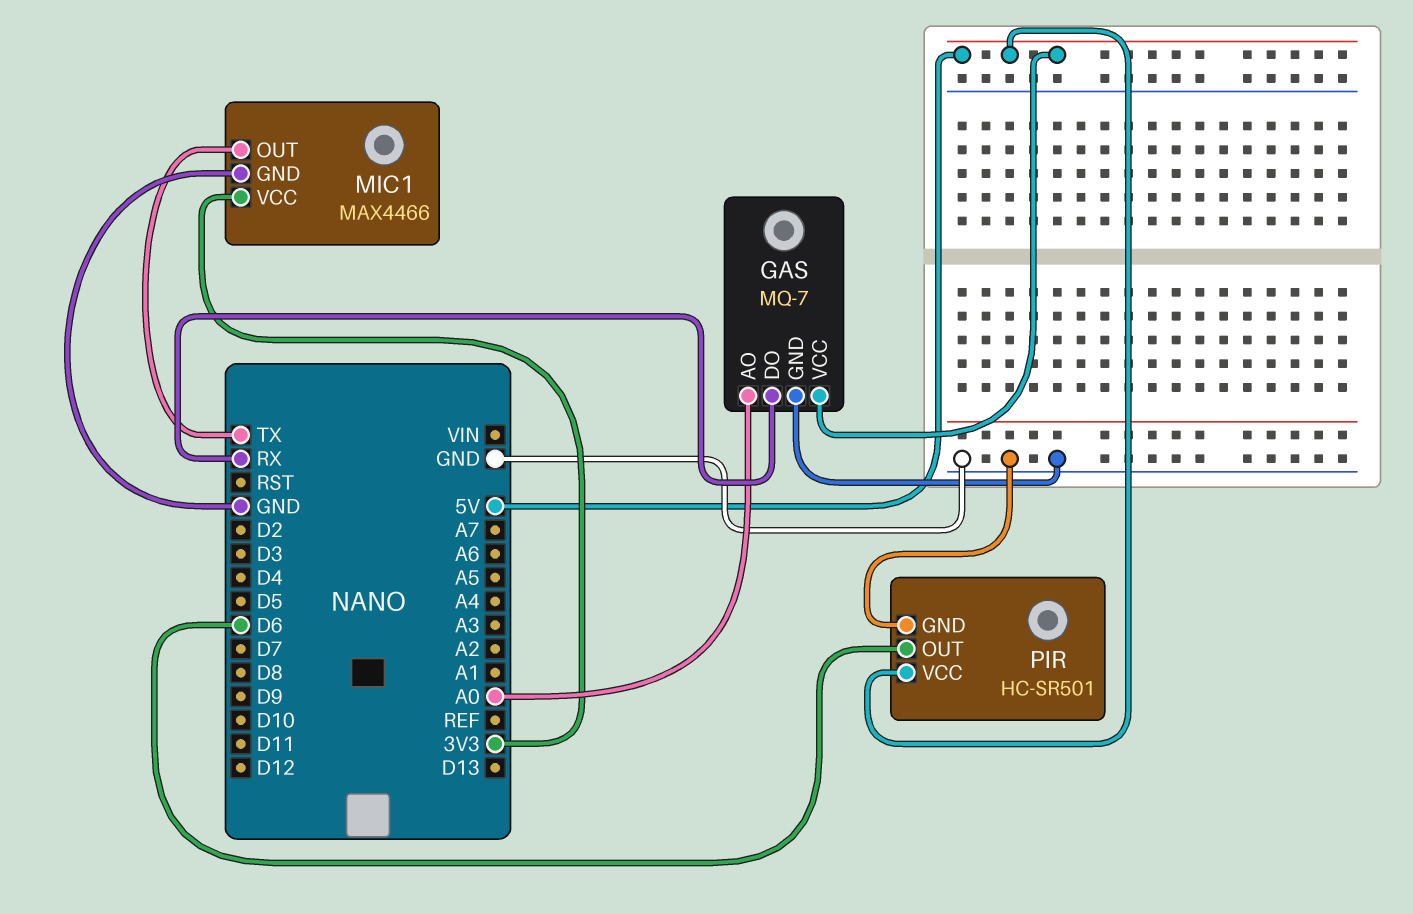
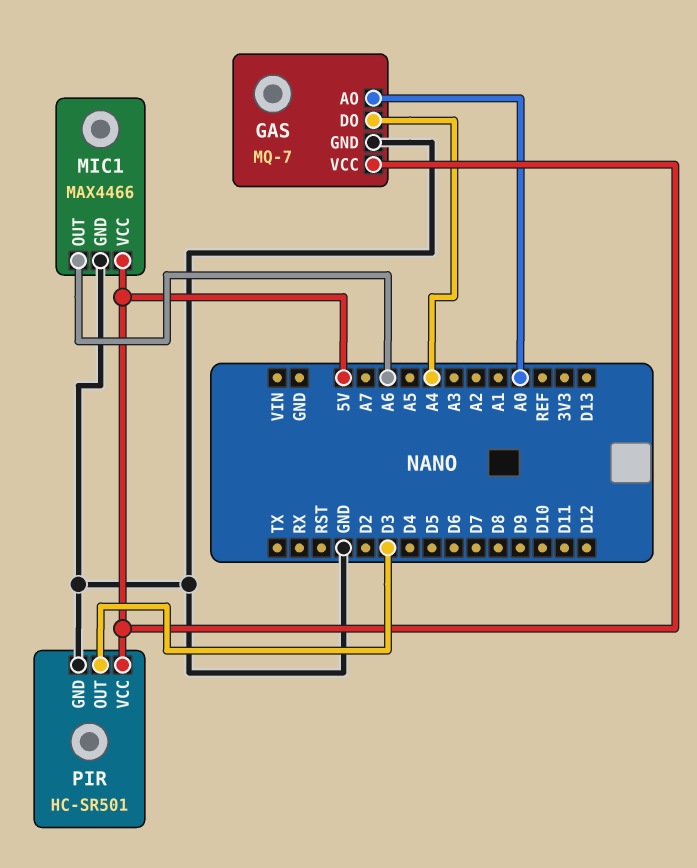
GAS pin DO: RX -> A4
MIC1 pin OUT: TX -> A6
MIC1 pin VCC: 3V3 -> 5V
PIR pin OUT: D6 -> D3

